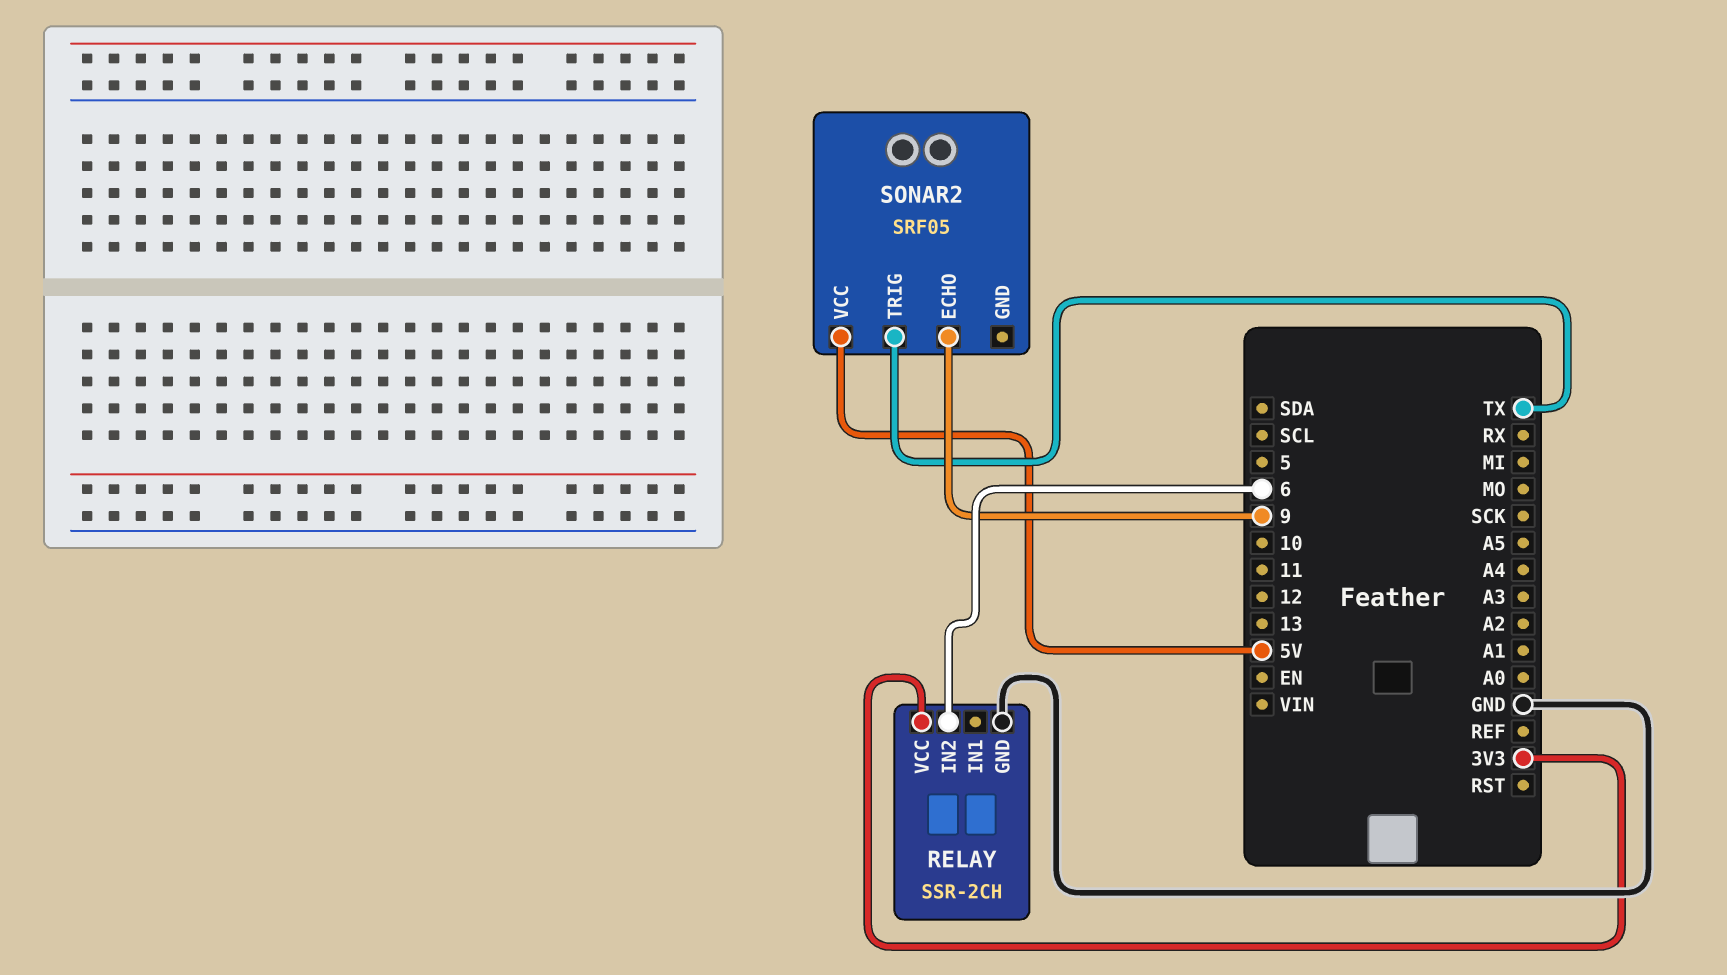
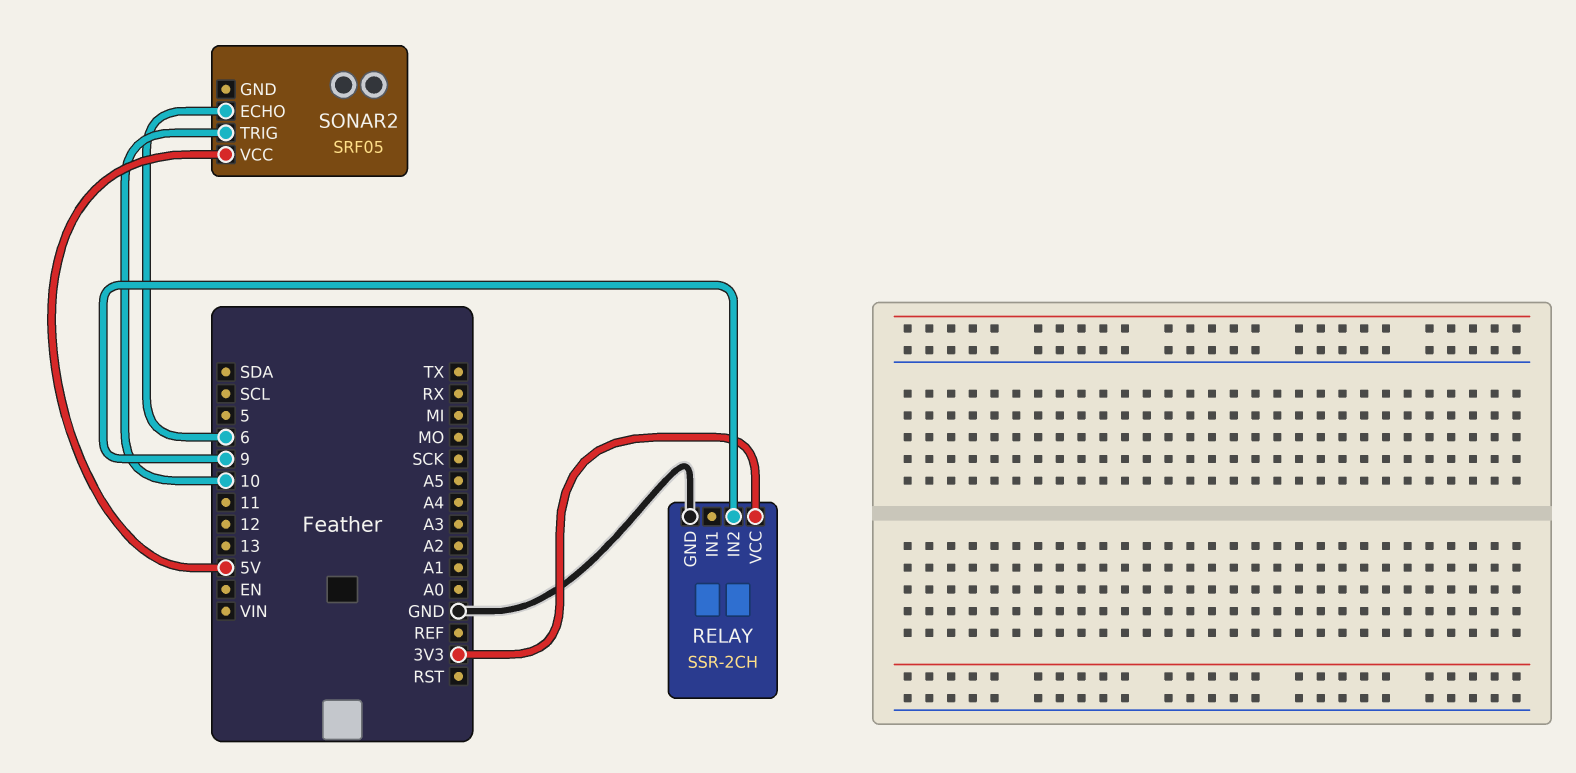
RELAY pin IN2: 6 -> 9
SONAR2 pin ECHO: 9 -> 6
SONAR2 pin TRIG: TX -> 10

